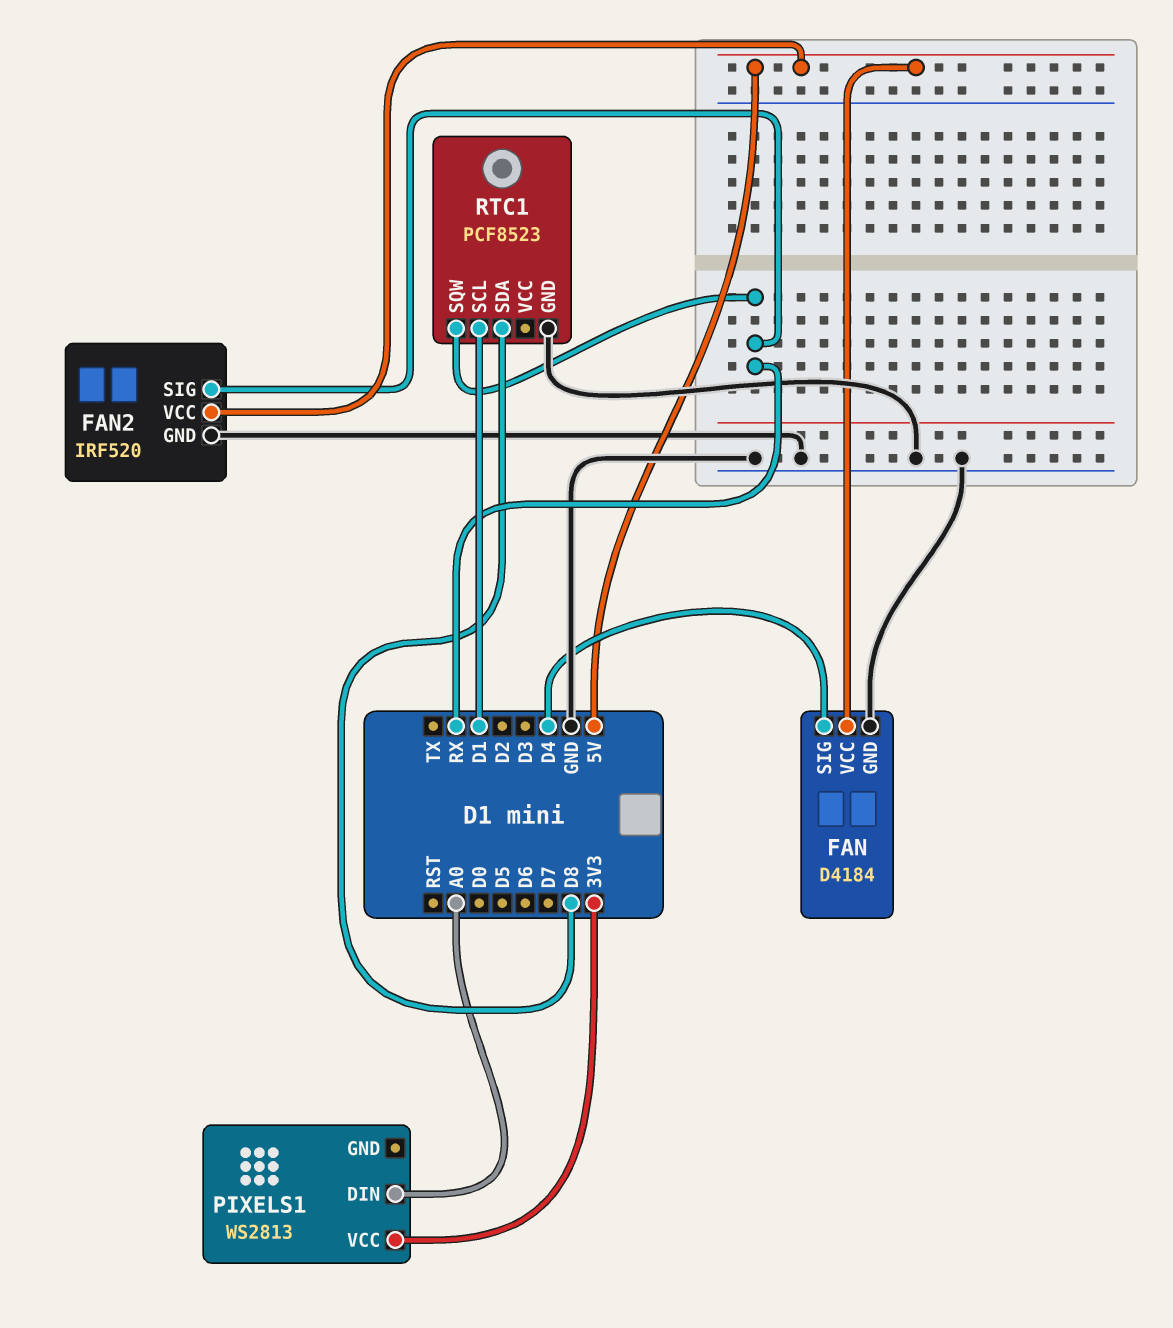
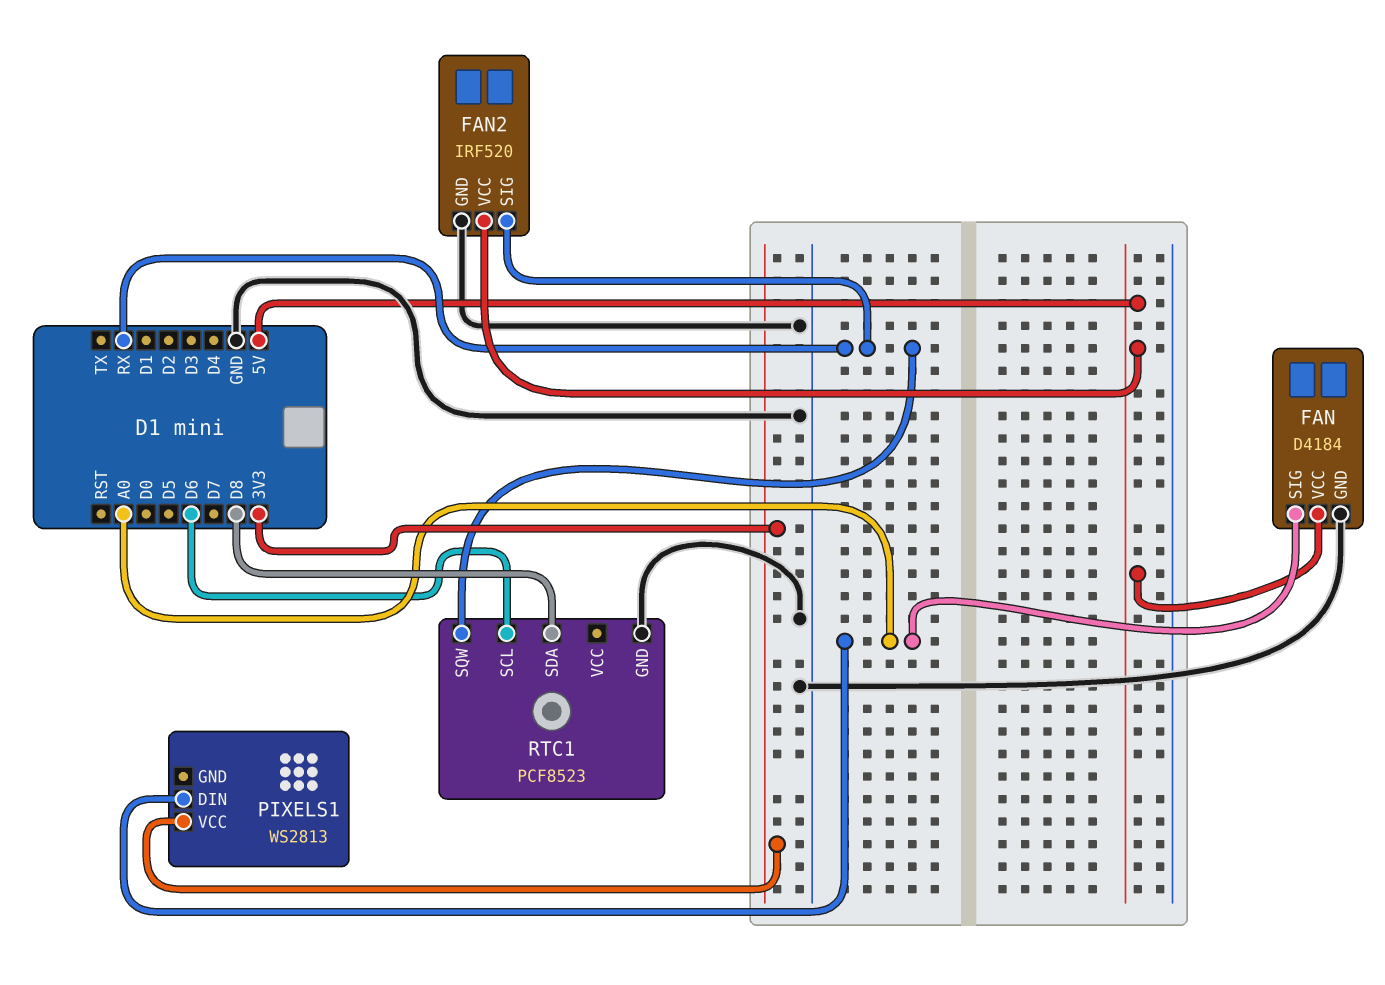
FAN pin SIG: D4 -> A0
RTC1 pin SCL: D1 -> D6

